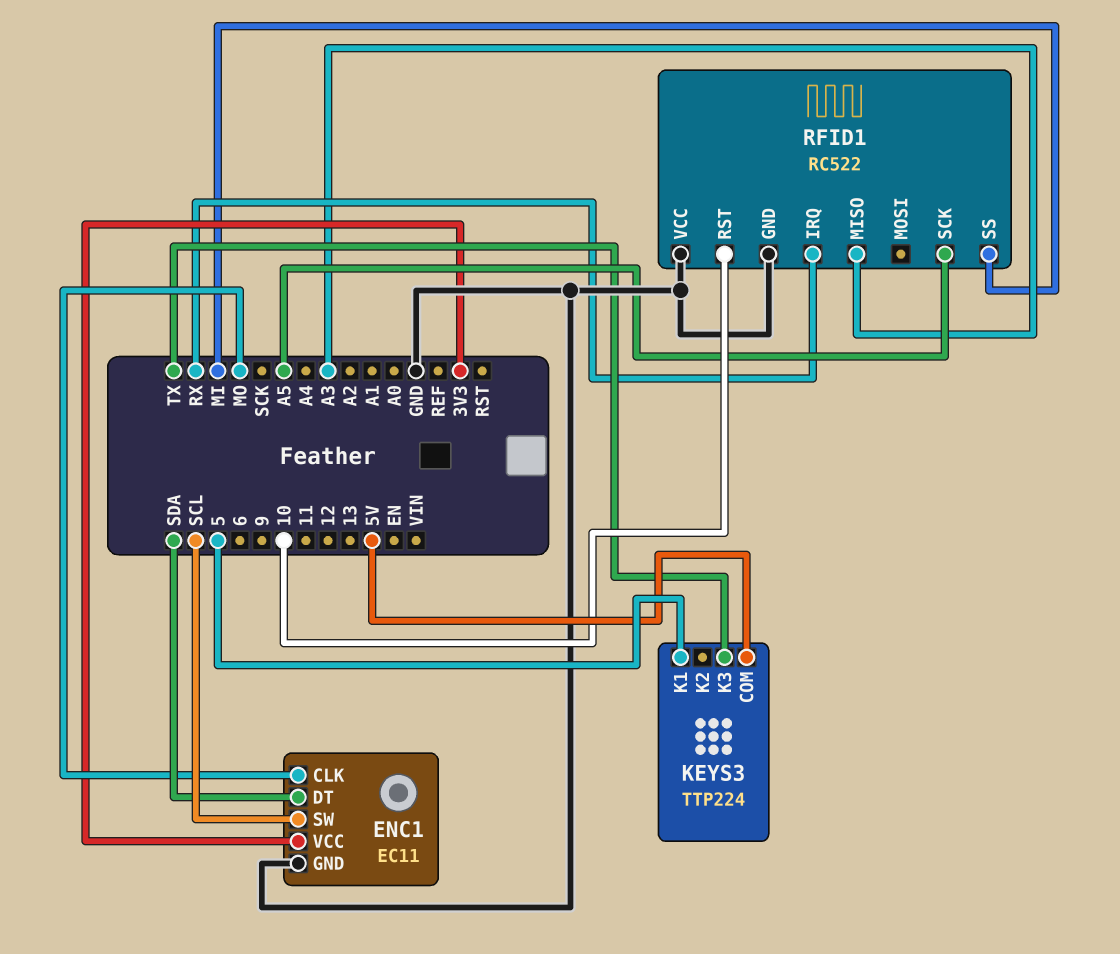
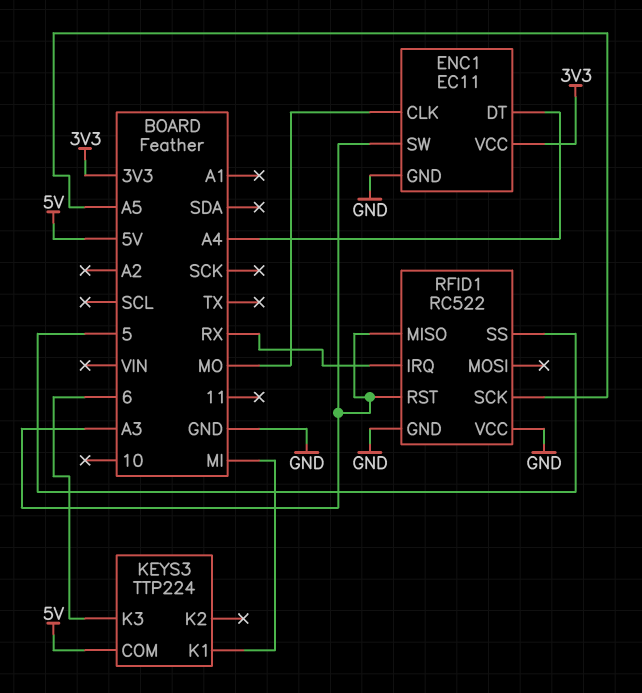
ENC1 pin DT: SDA -> A4
ENC1 pin SW: SCL -> A3
KEYS3 pin K1: 5 -> MI
KEYS3 pin K3: TX -> 6
RFID1 pin RST: 10 -> A3
RFID1 pin SS: MI -> 5

